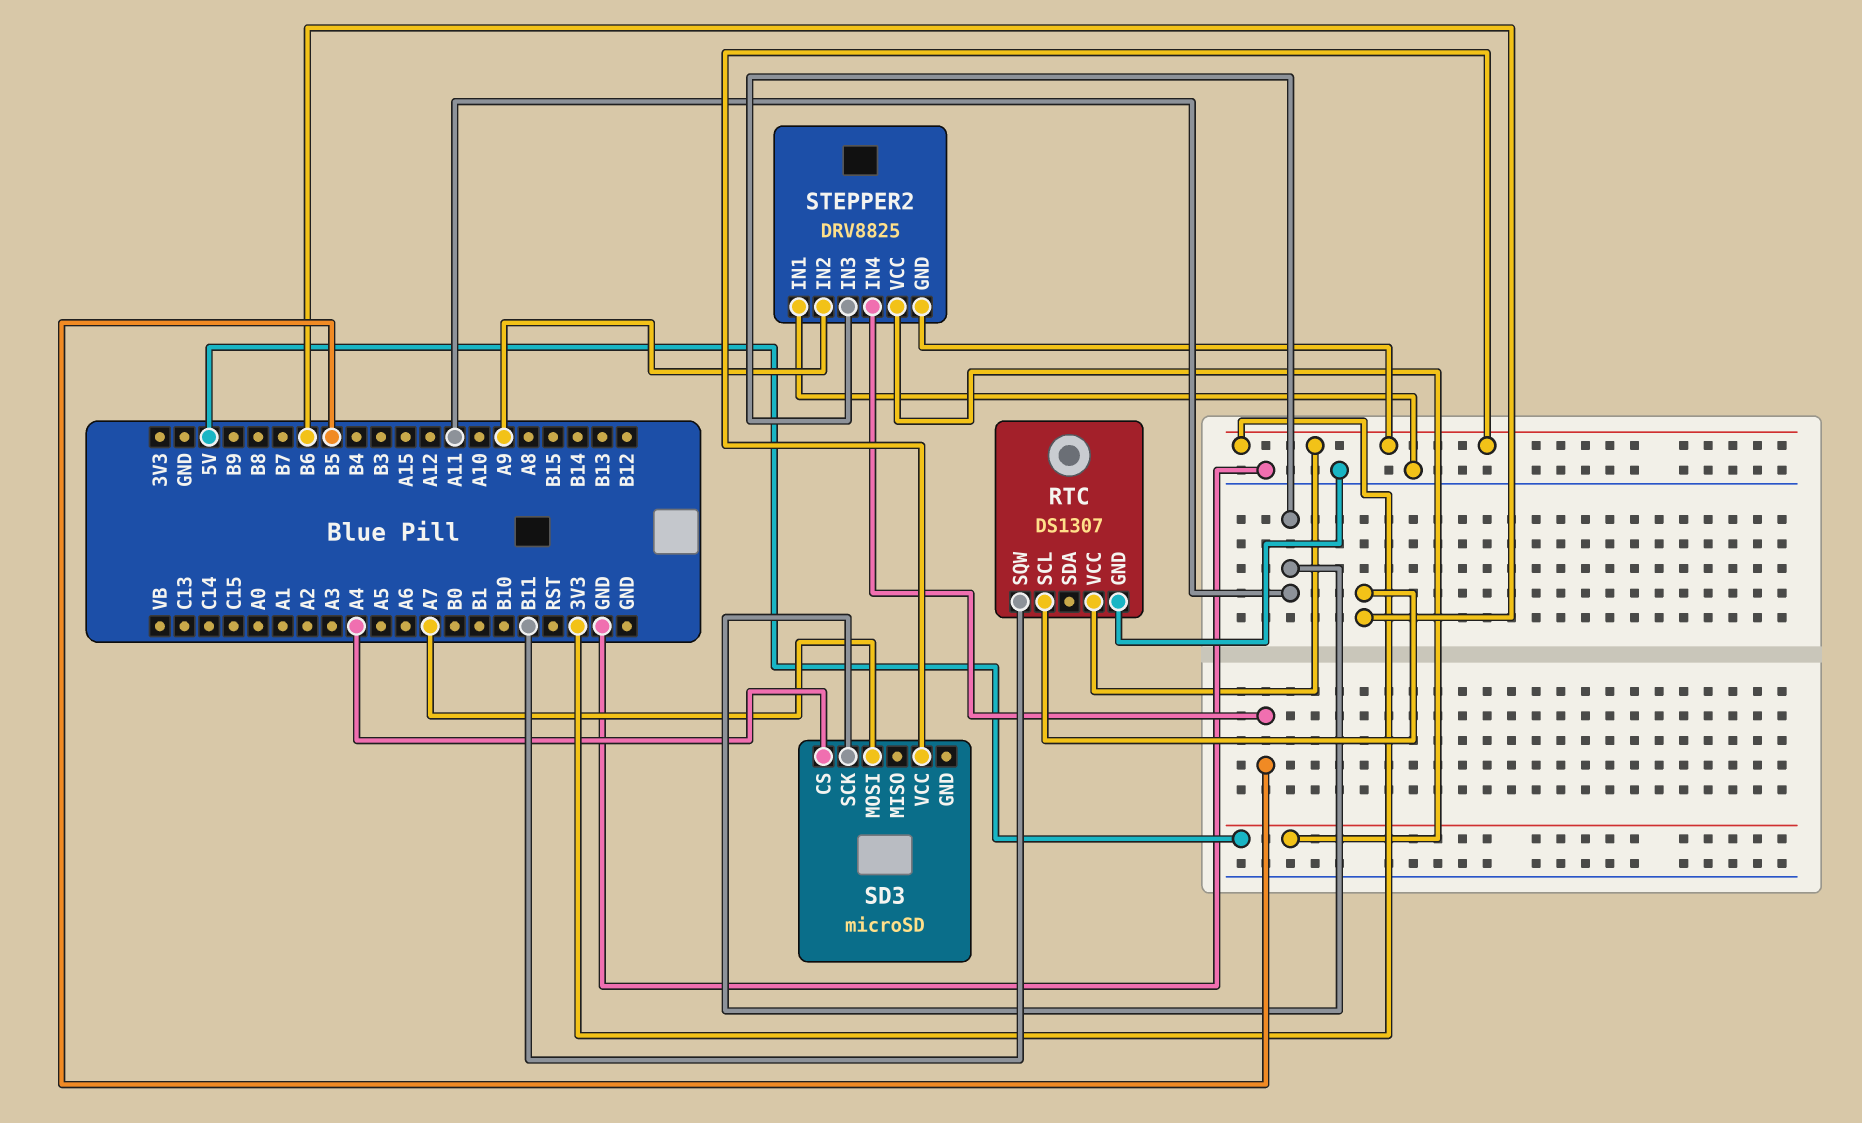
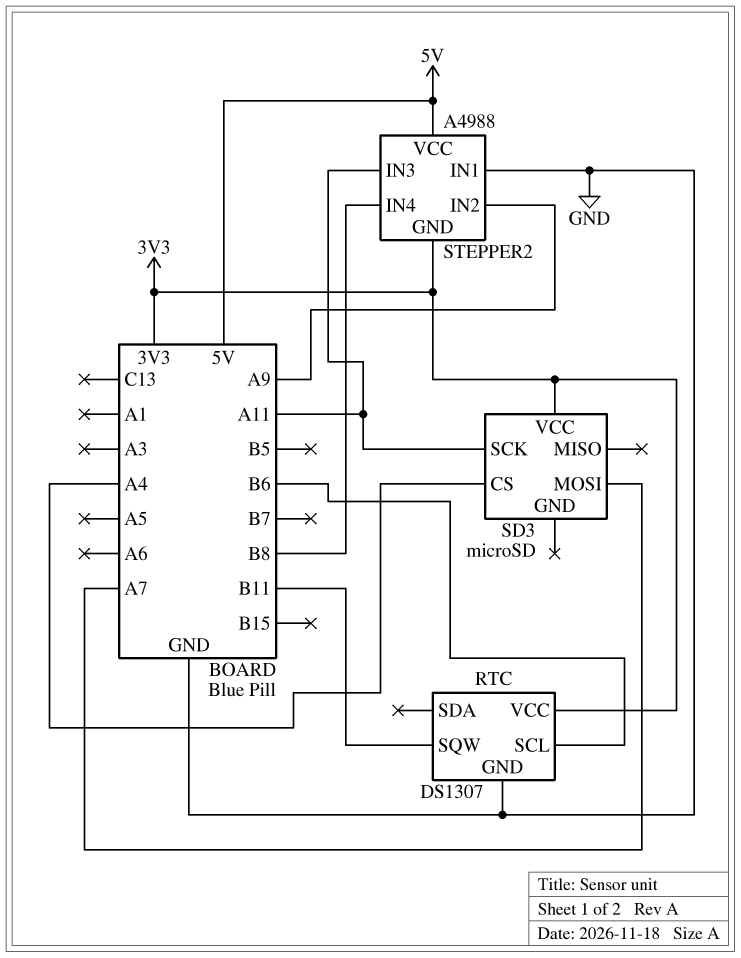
STEPPER2: DRV8825 -> A4988
STEPPER2 pin IN4: B5 -> B8

